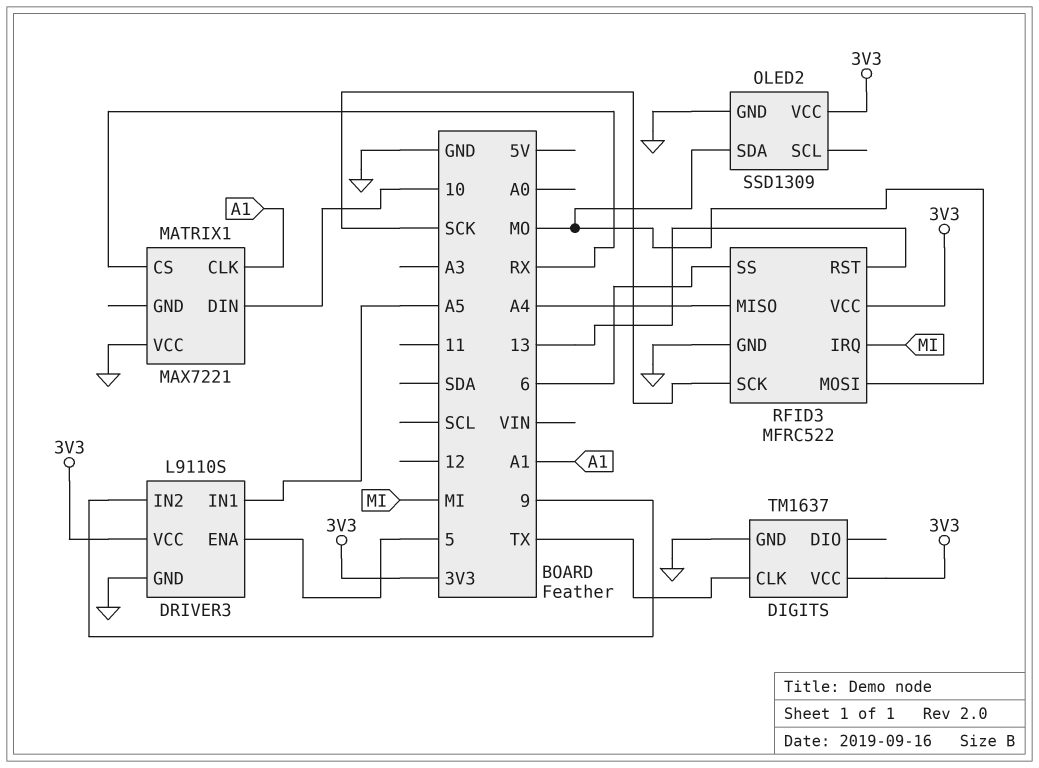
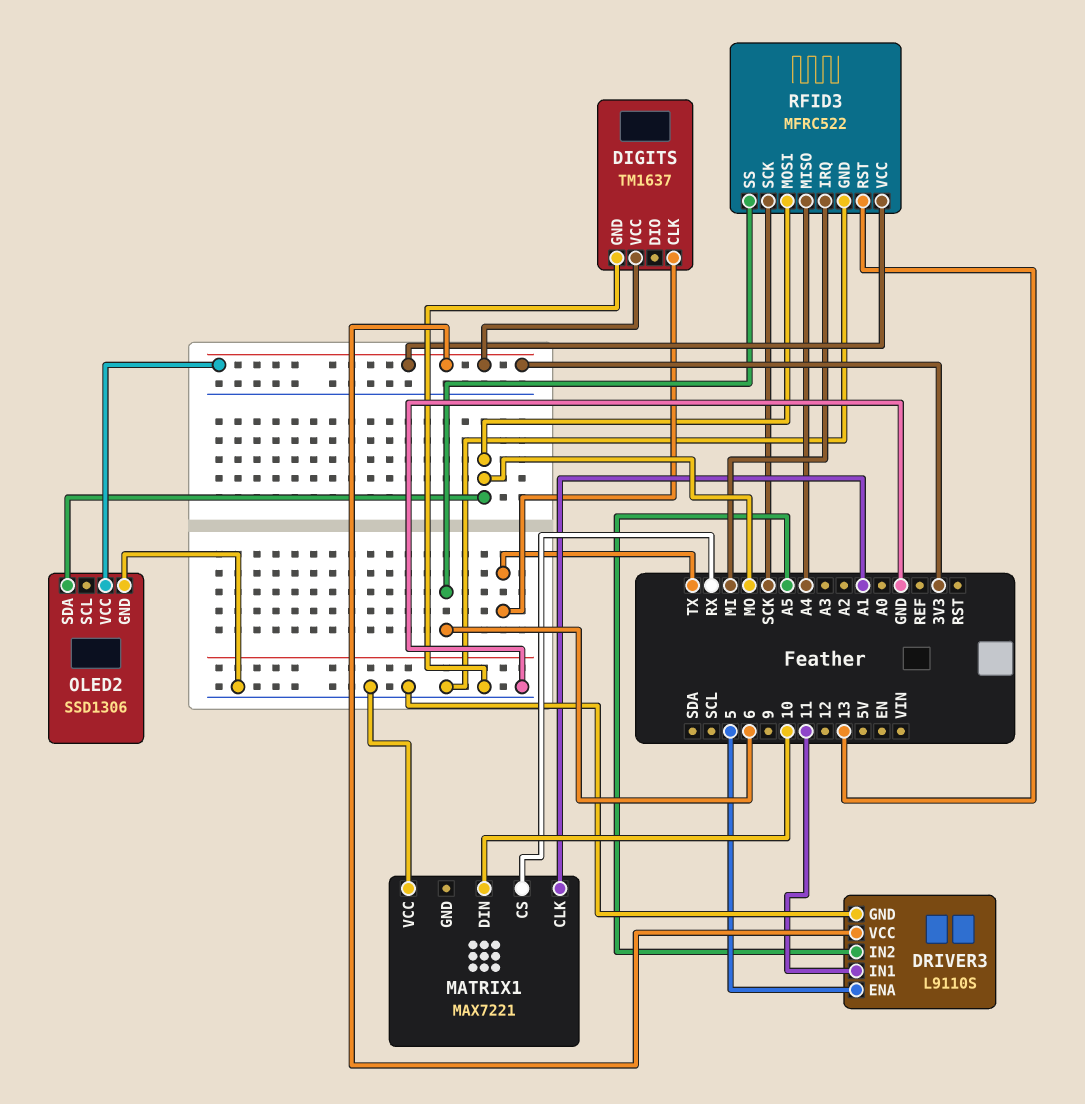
DRIVER3 pin IN1: A5 -> 11
DRIVER3 pin IN2: 9 -> A5
OLED2: SSD1309 -> SSD1306

